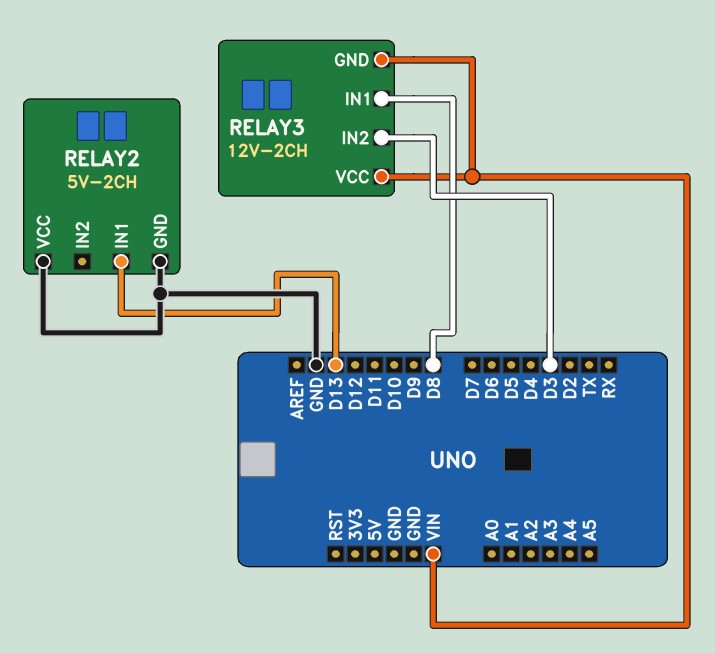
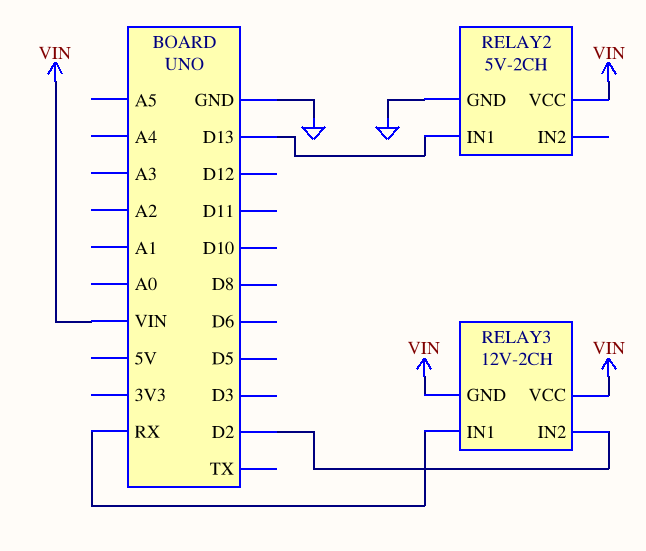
RELAY2 pin VCC: GND -> VIN
RELAY3 pin IN1: D8 -> RX
RELAY3 pin IN2: D3 -> D2

